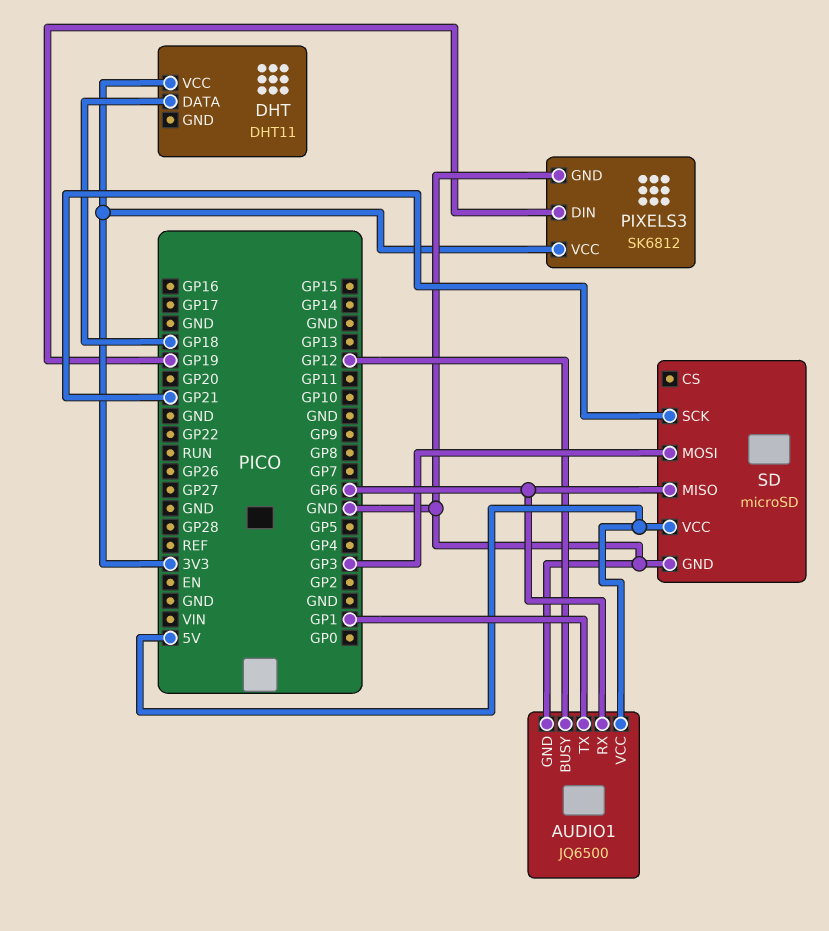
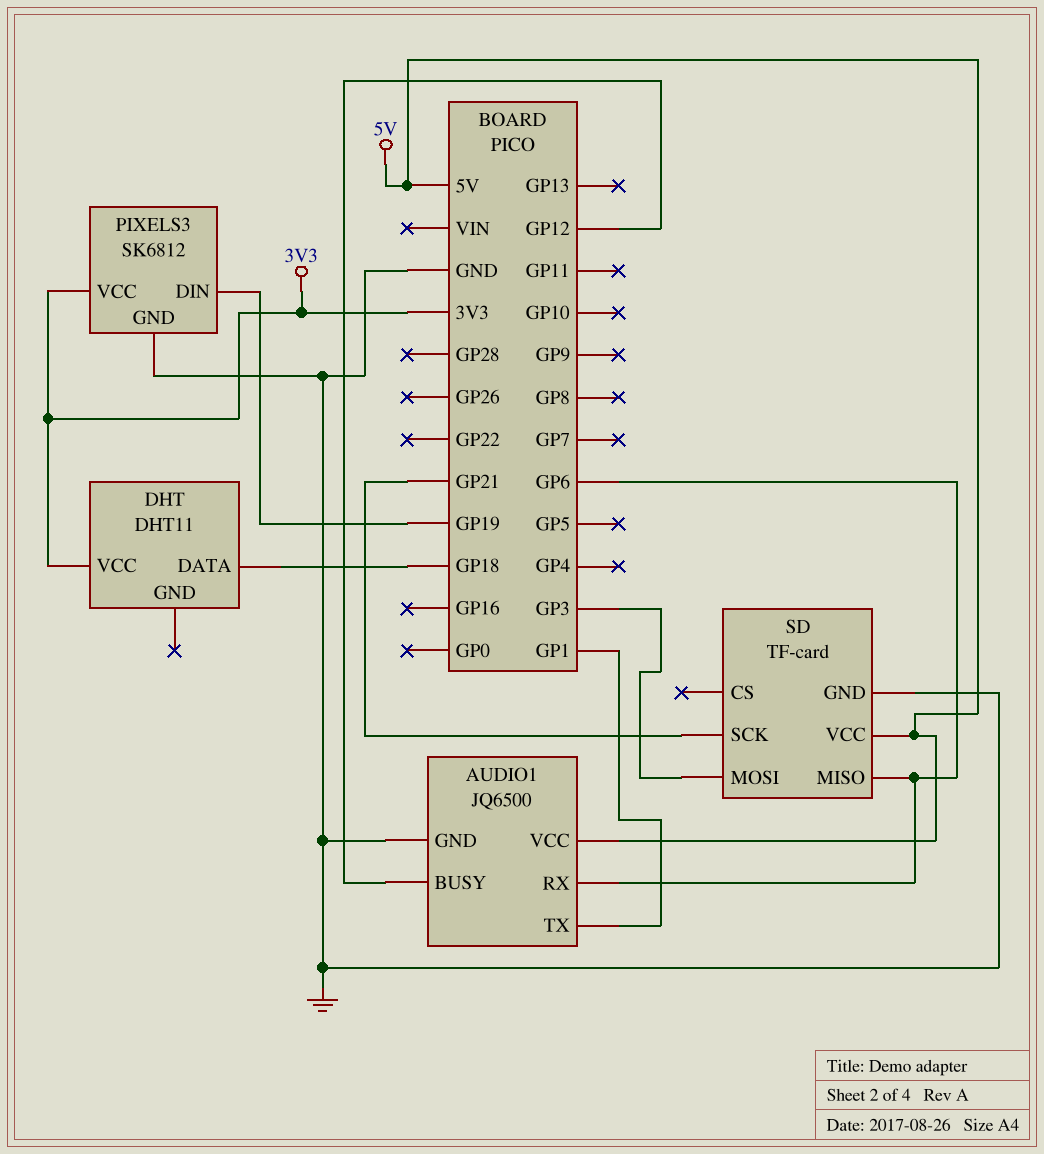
SD: microSD -> TF-card

